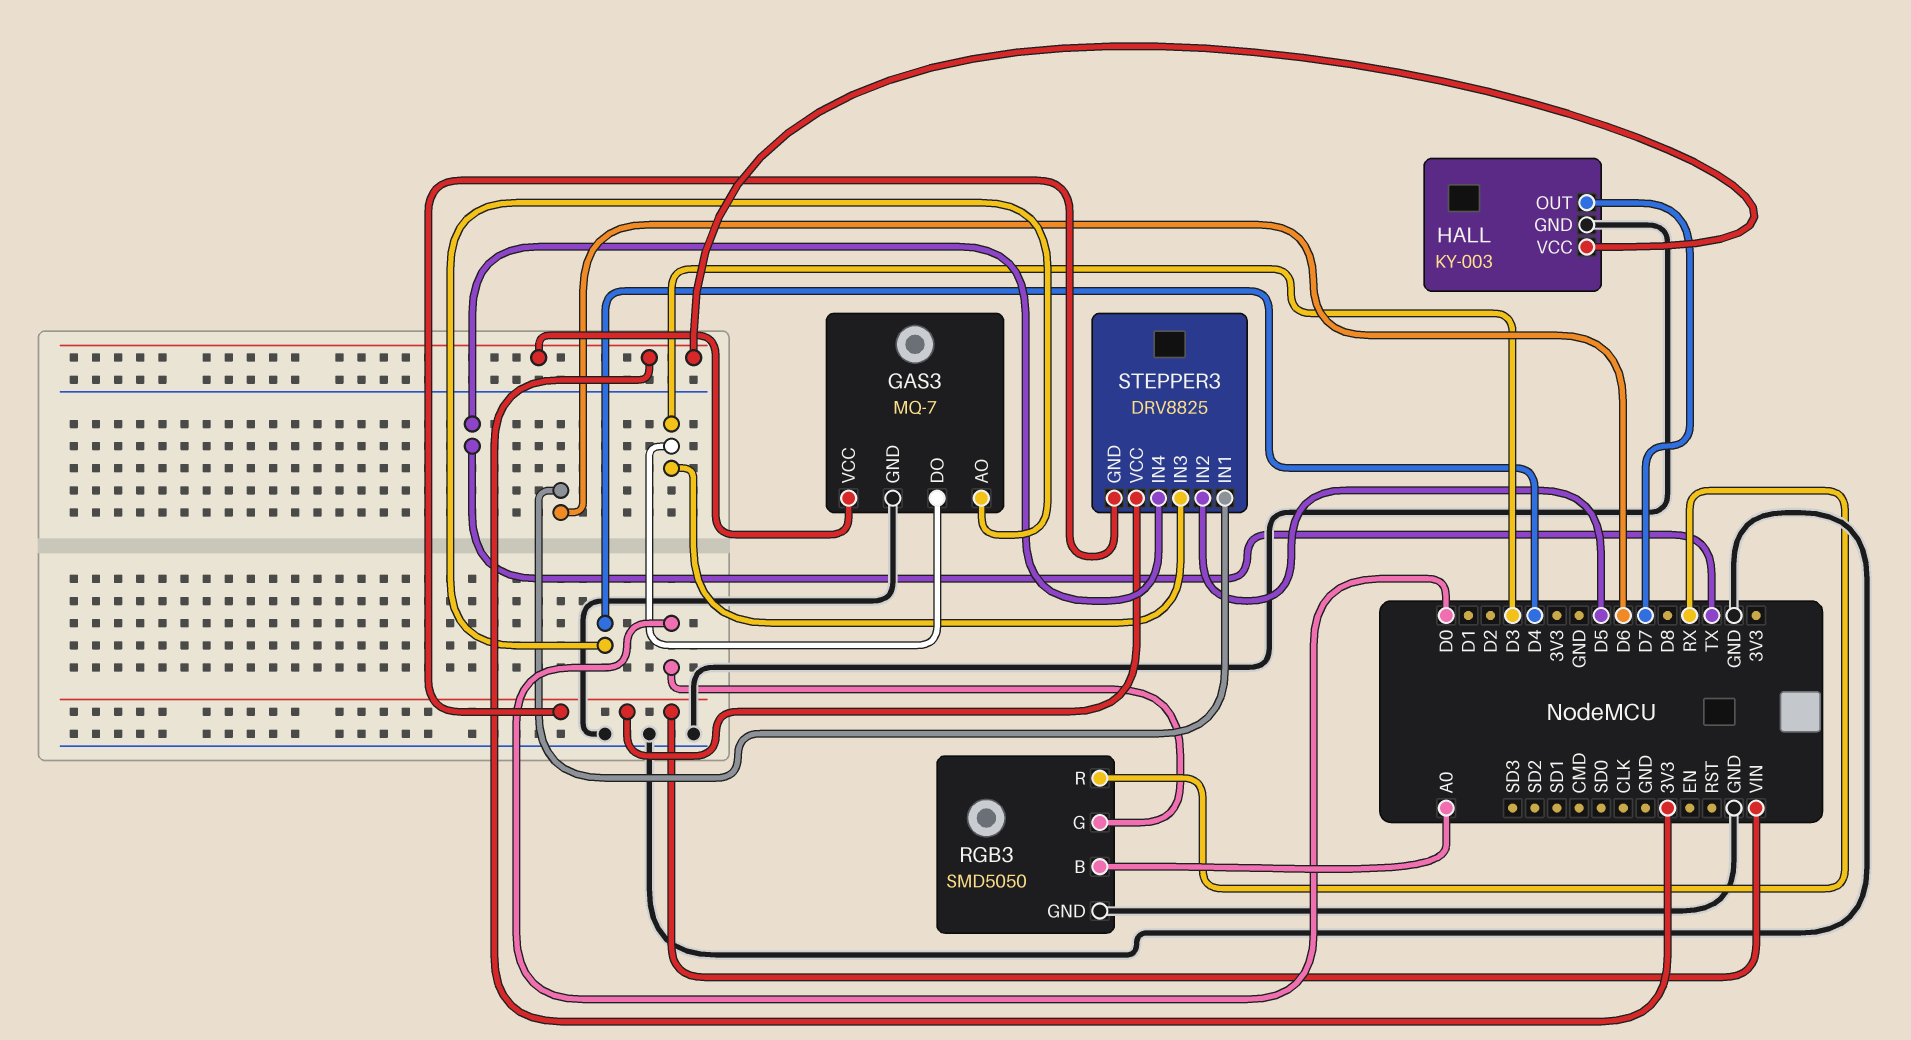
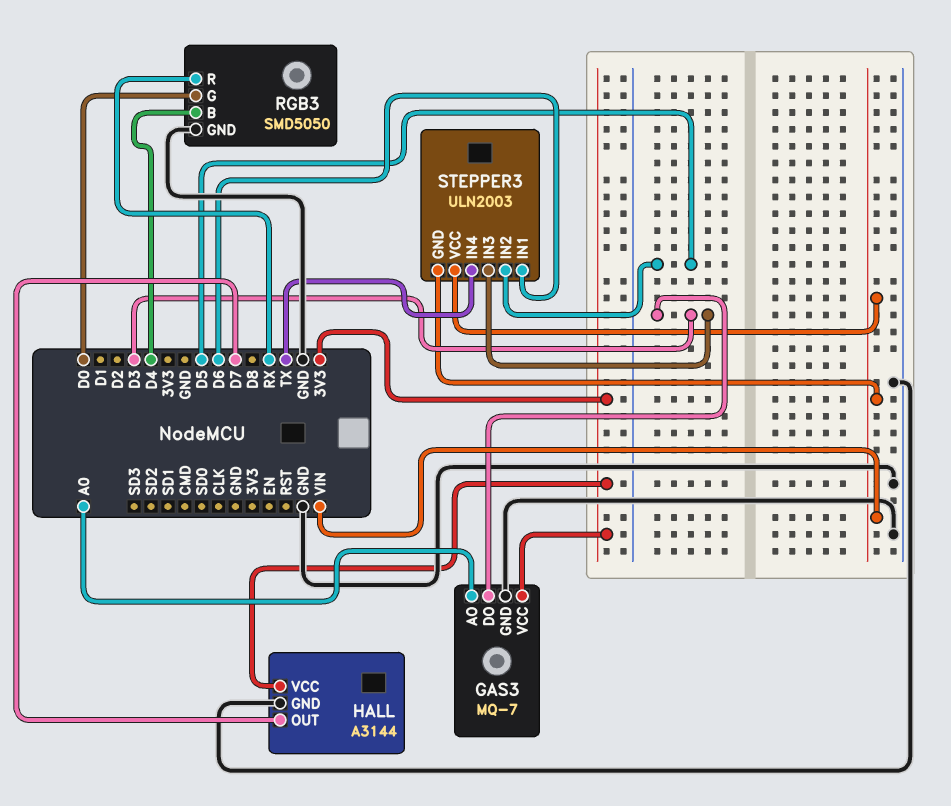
GAS3 pin AO: D4 -> A0
HALL: KY-003 -> A3144
RGB3 pin B: A0 -> D4
STEPPER3: DRV8825 -> ULN2003

